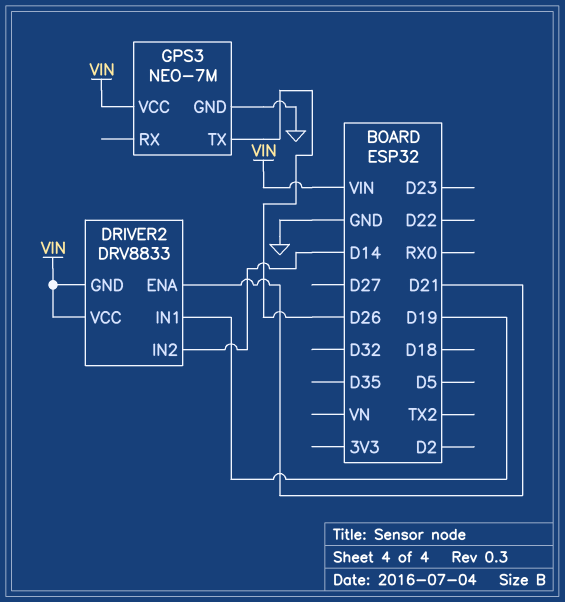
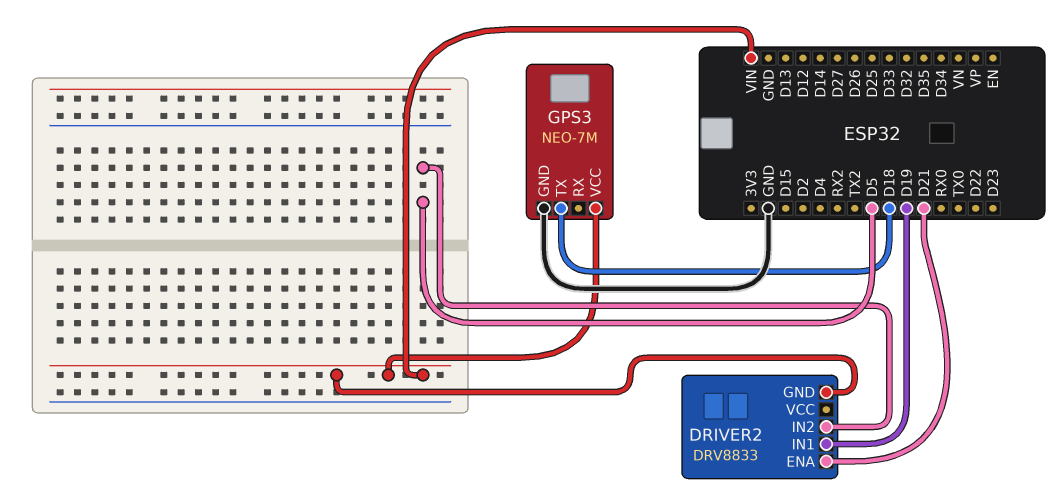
DRIVER2 pin IN2: D14 -> D5
DRIVER2 pin VCC: VIN -> none
GPS3 pin TX: D26 -> D18

